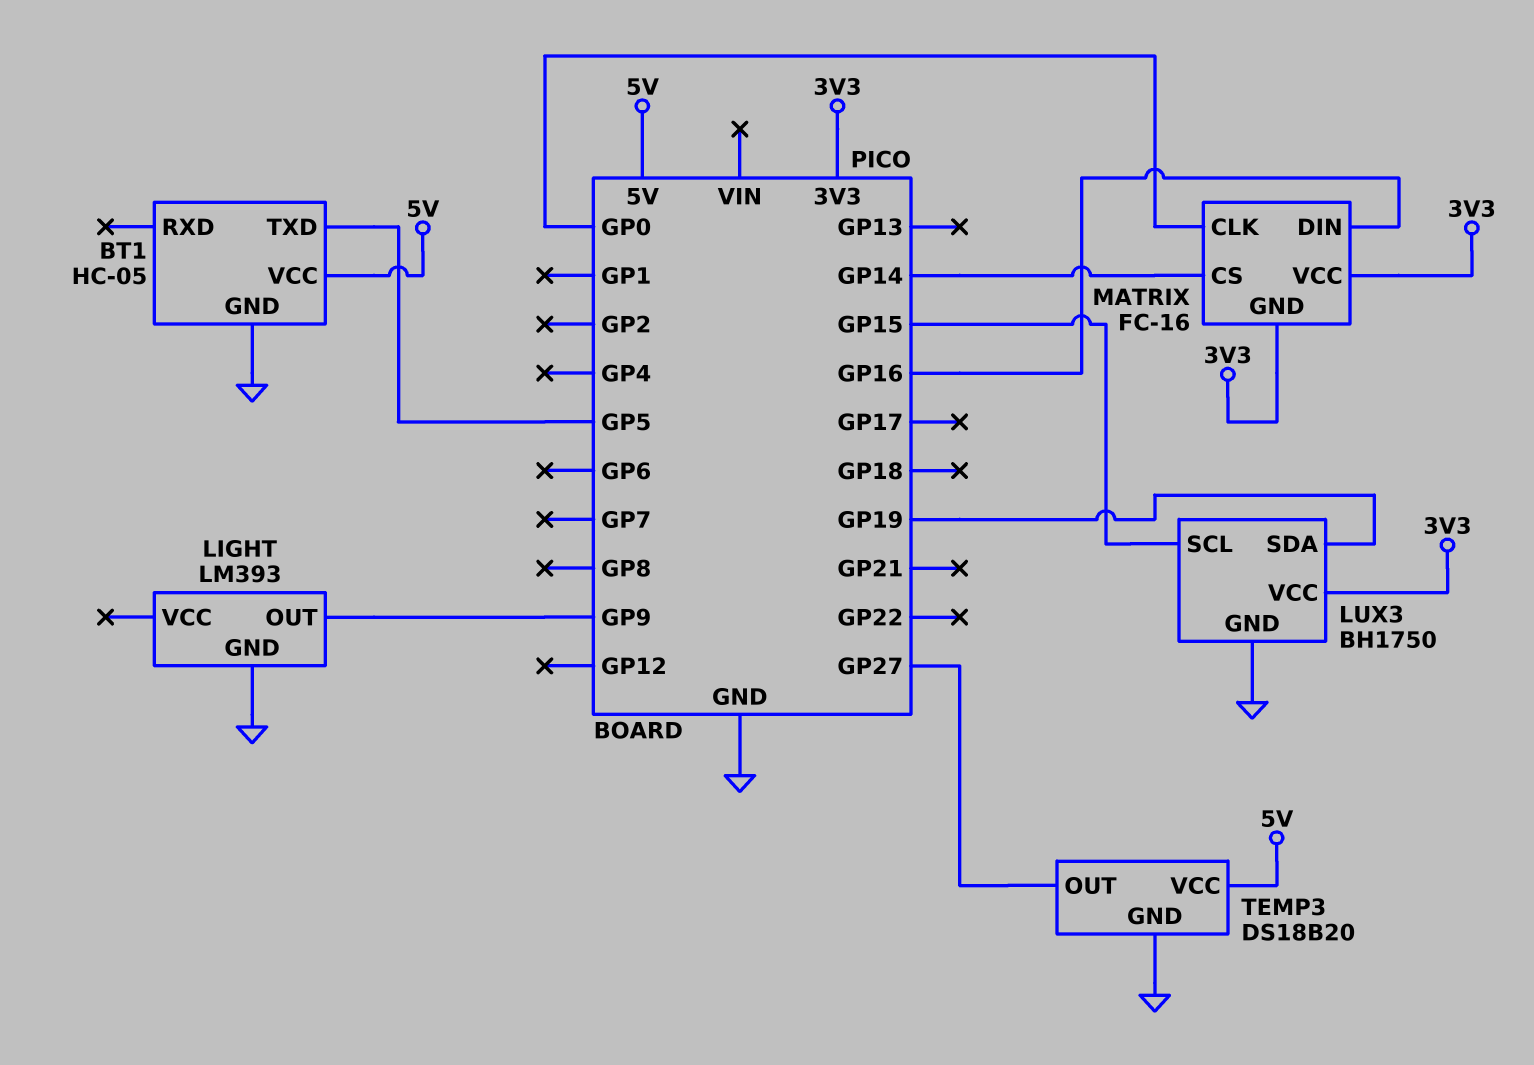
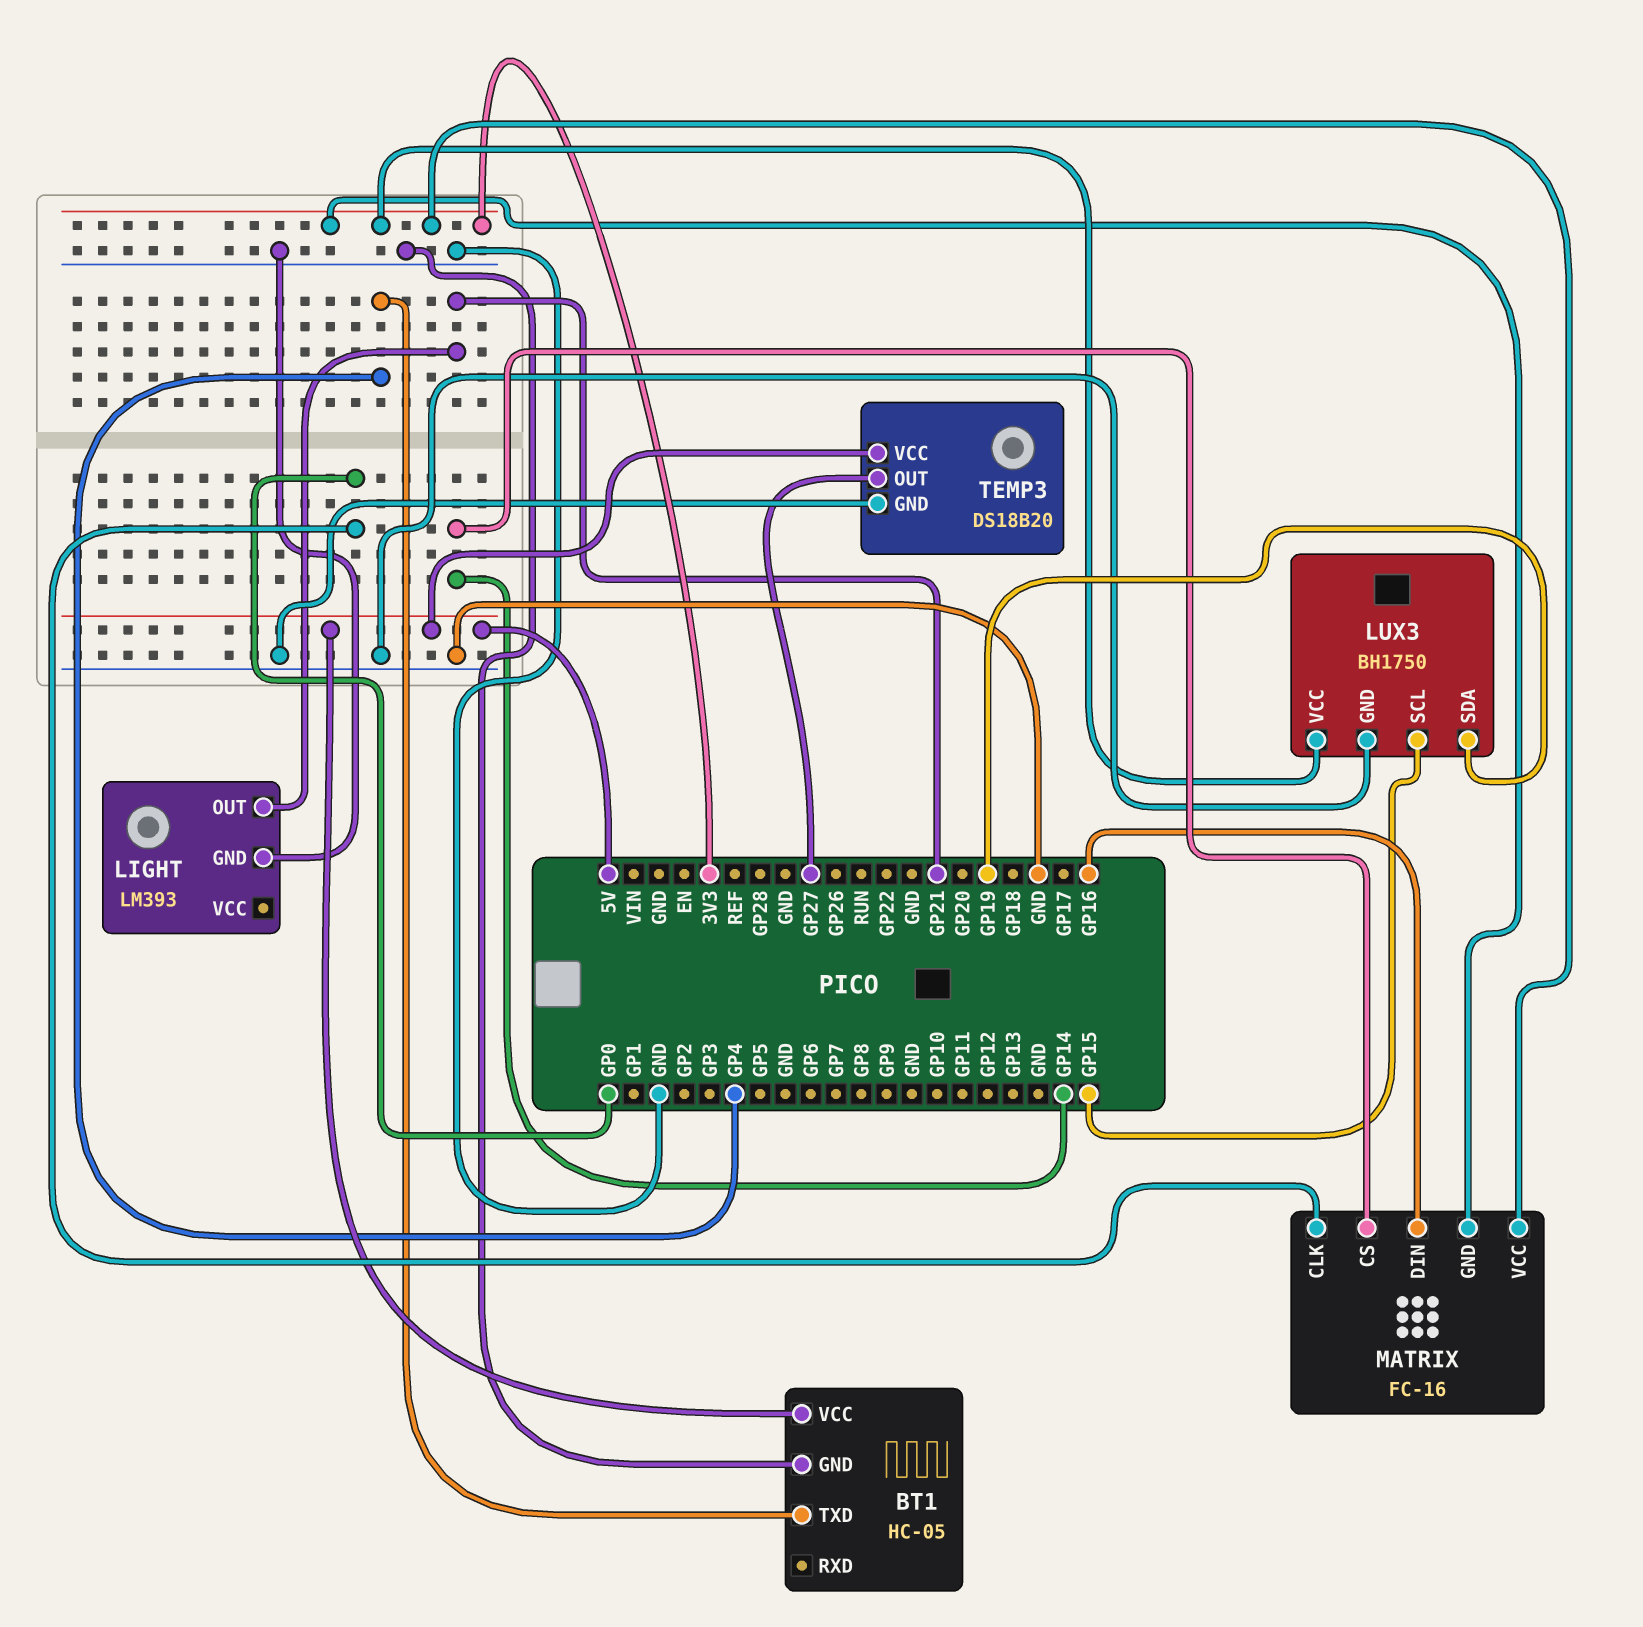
BT1 pin TXD: GP5 -> GP4
LIGHT pin OUT: GP9 -> GP21

